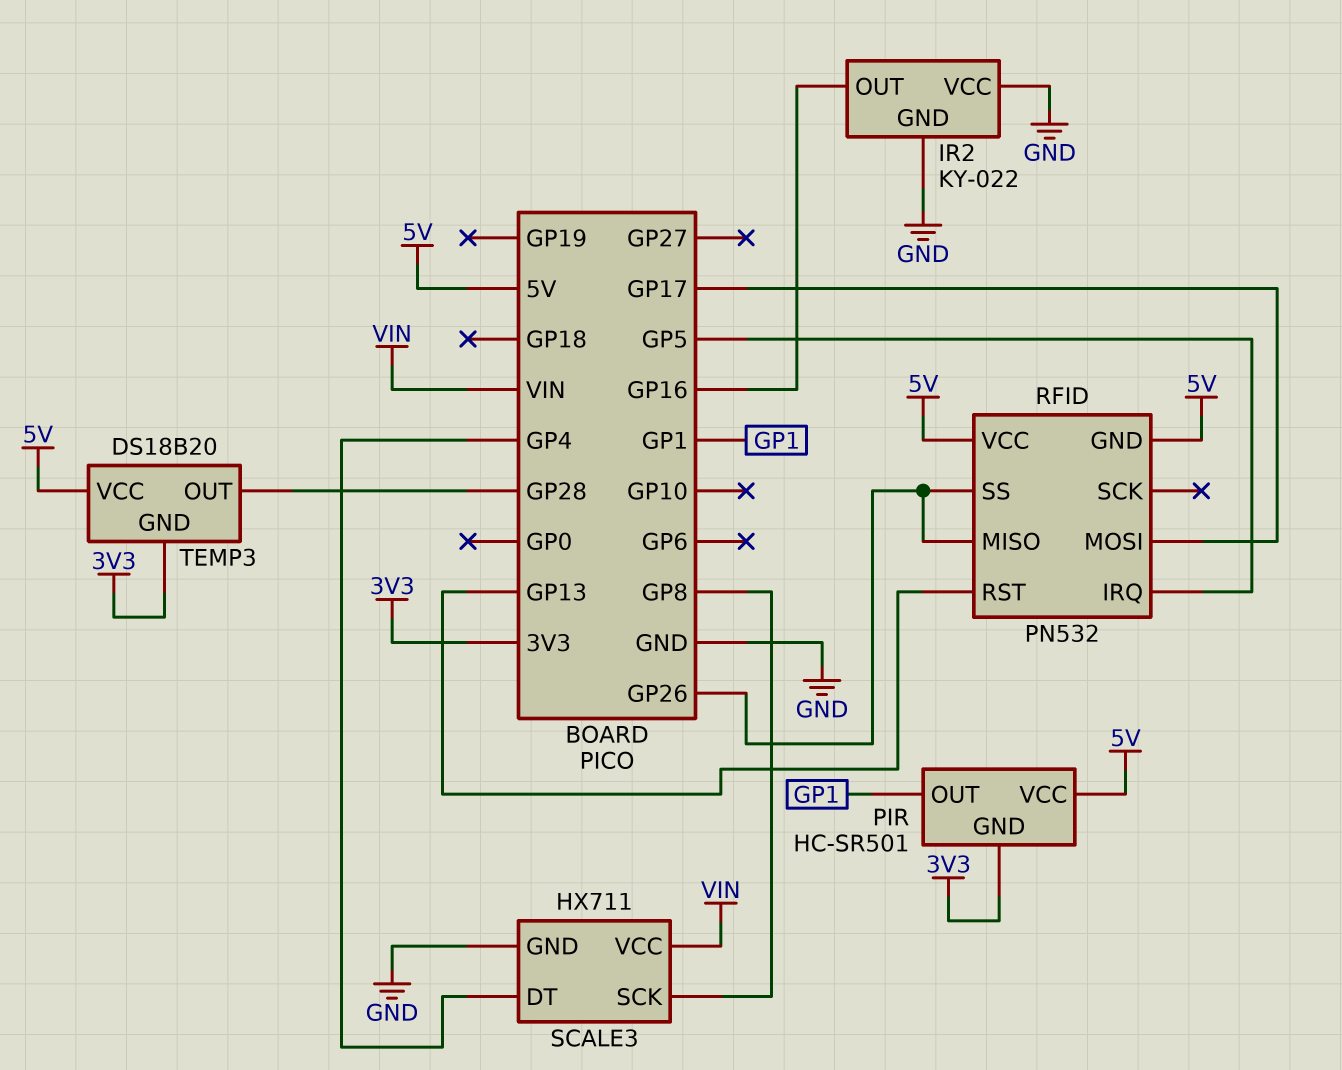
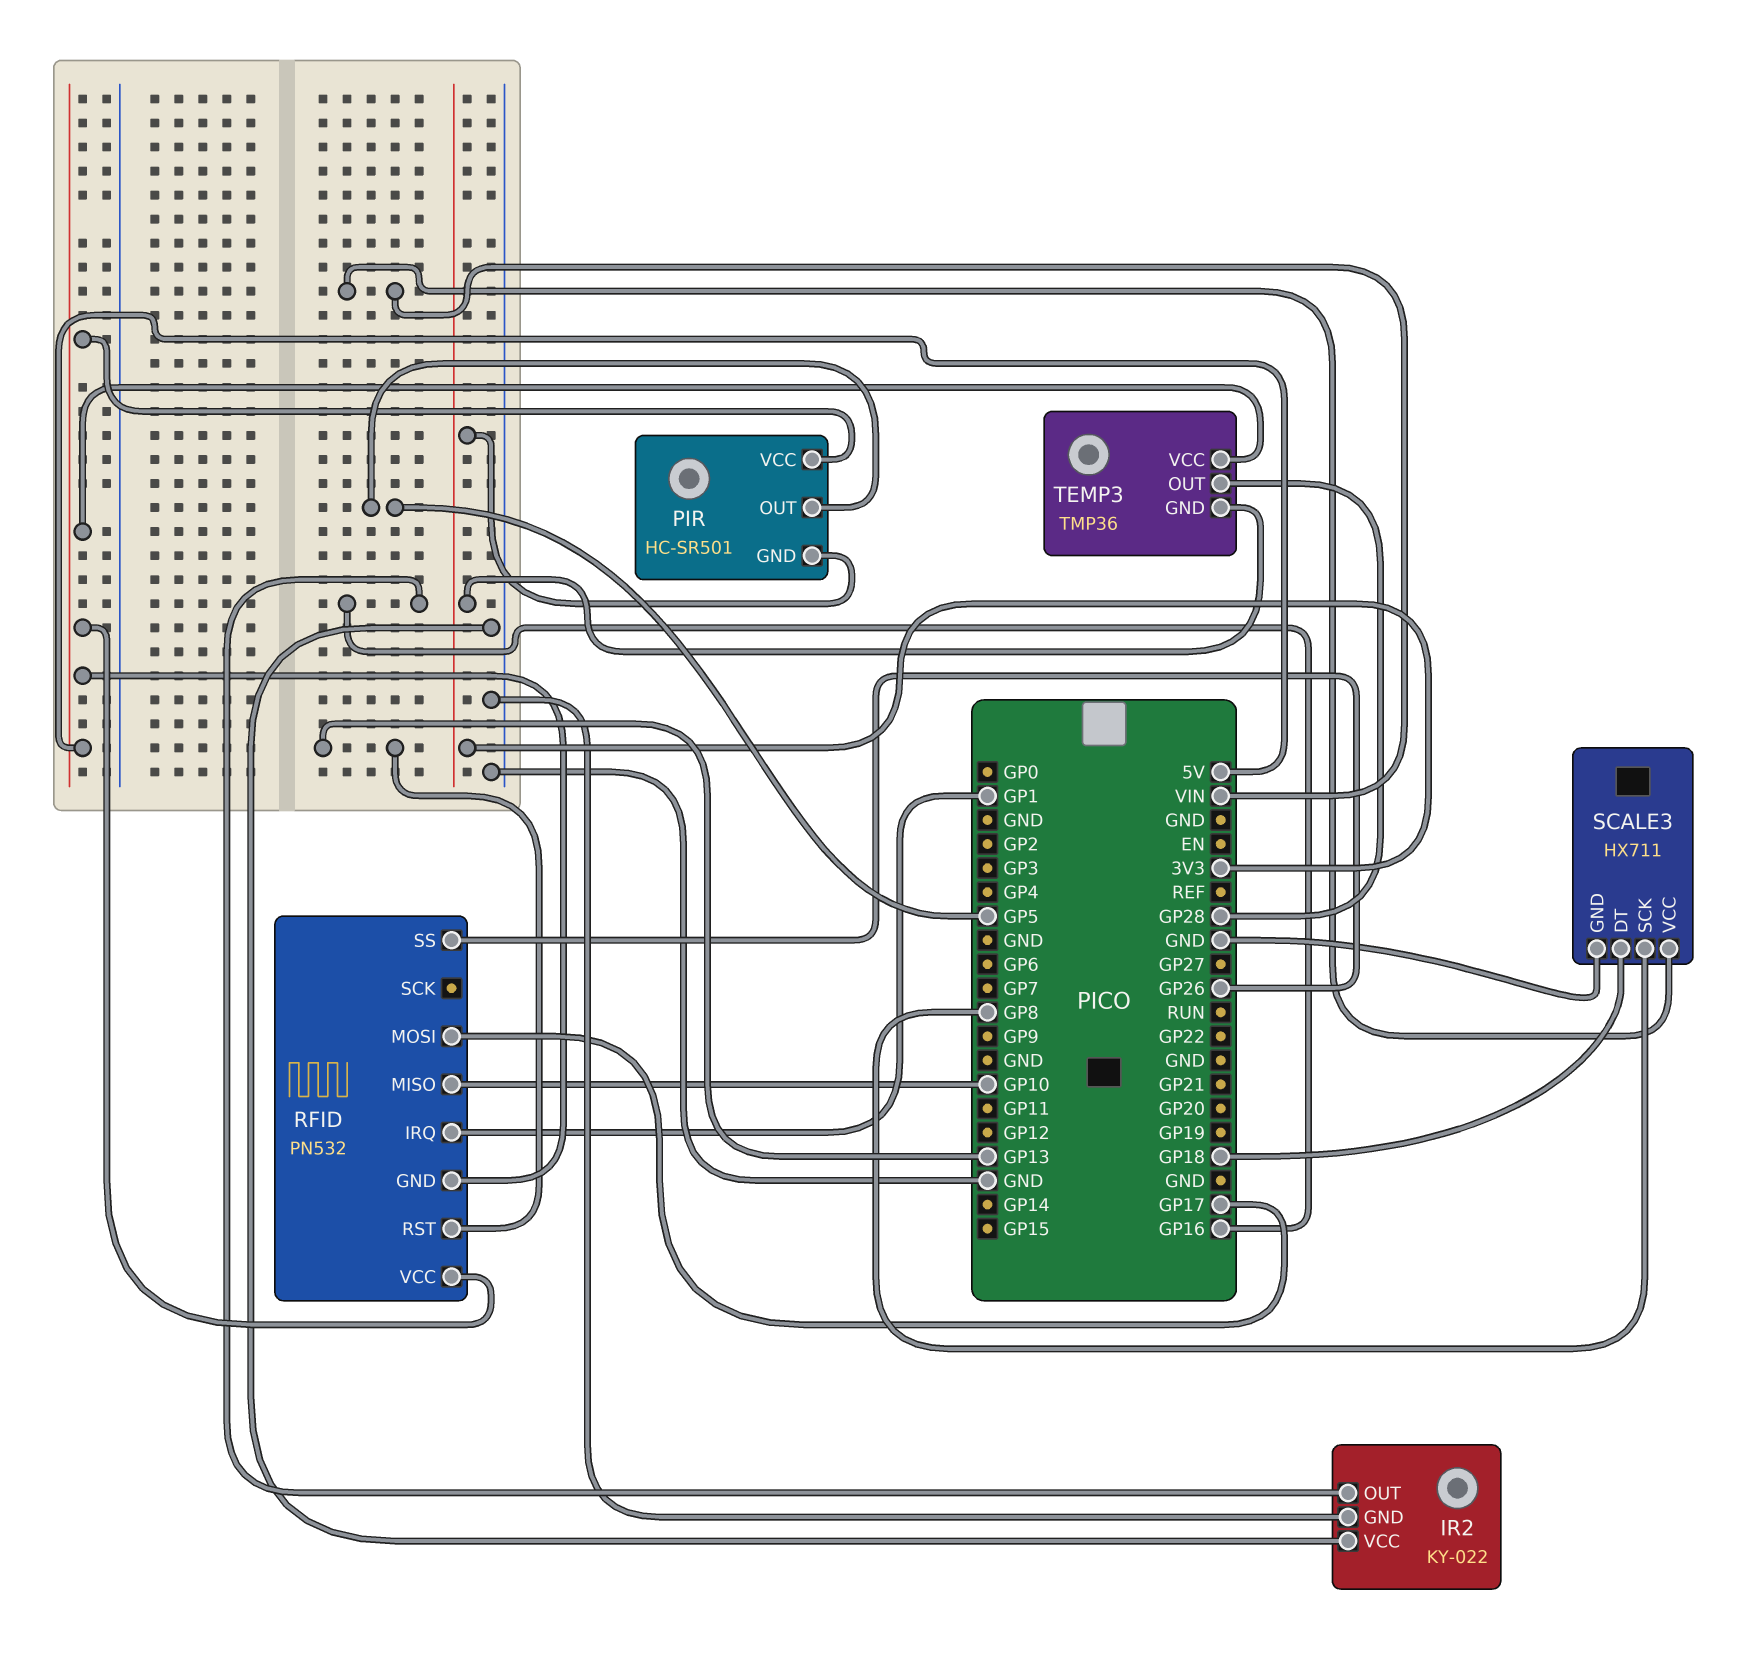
PIR pin OUT: GP1 -> GP5
RFID pin IRQ: GP5 -> GP1
RFID pin MISO: GP26 -> GP10
SCALE3 pin DT: GP4 -> GP18
TEMP3: DS18B20 -> TMP36

